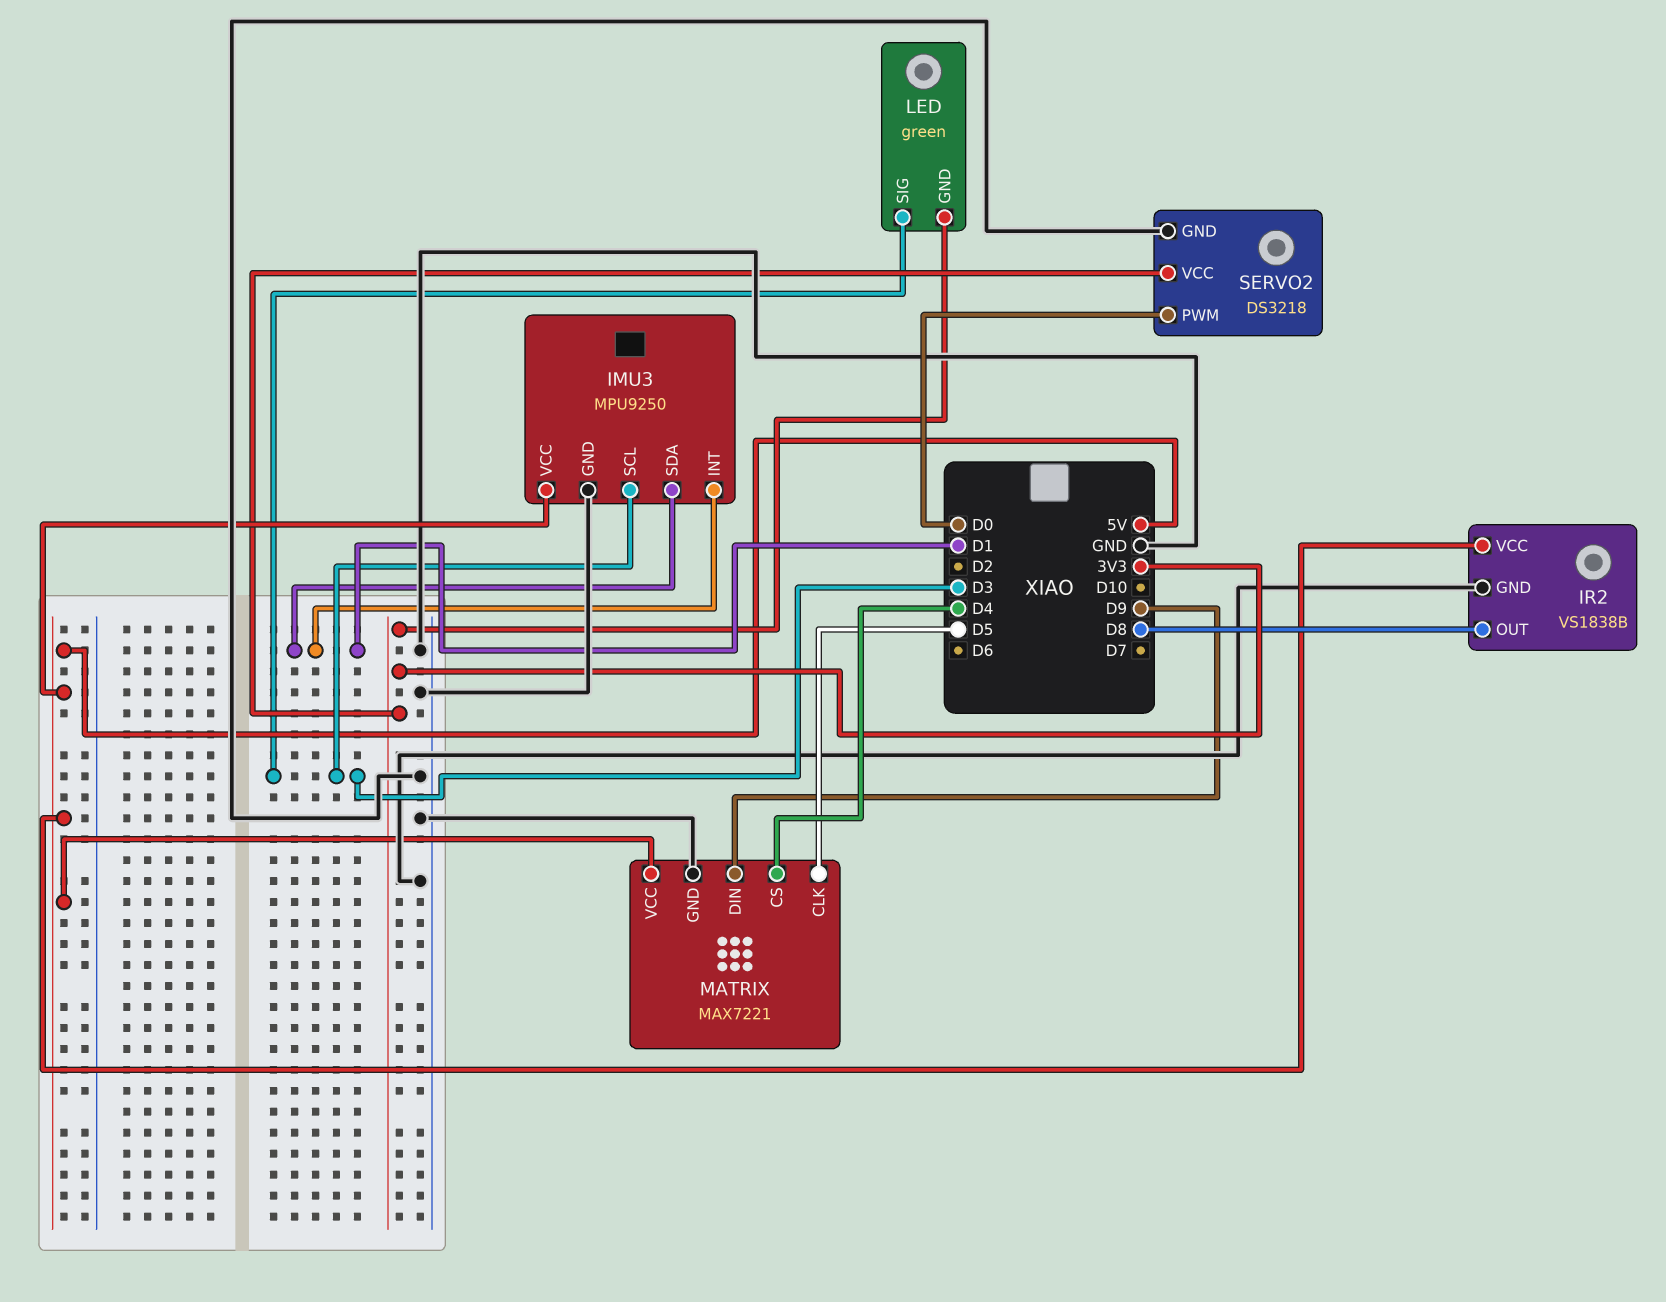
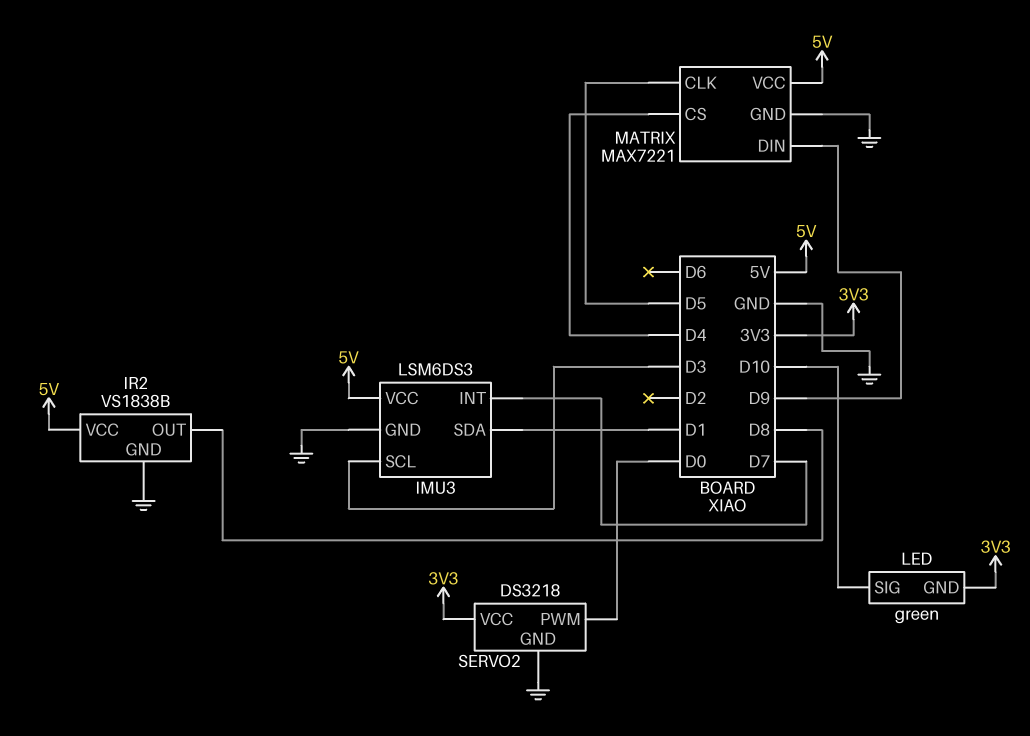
IMU3: MPU9250 -> LSM6DS3
IMU3 pin INT: D1 -> D7
LED pin SIG: D3 -> D10

